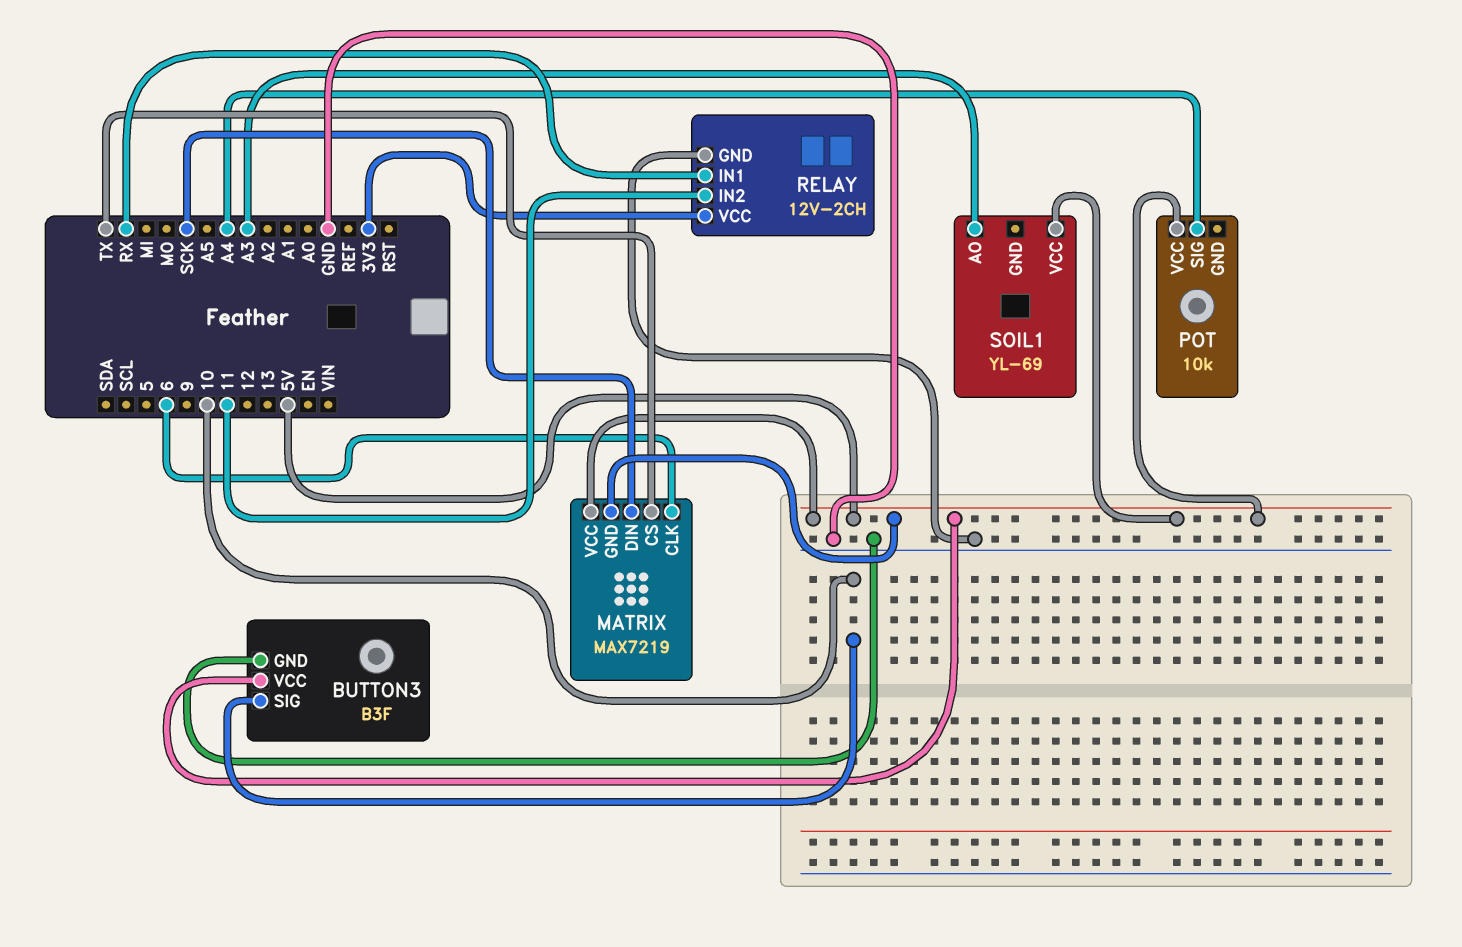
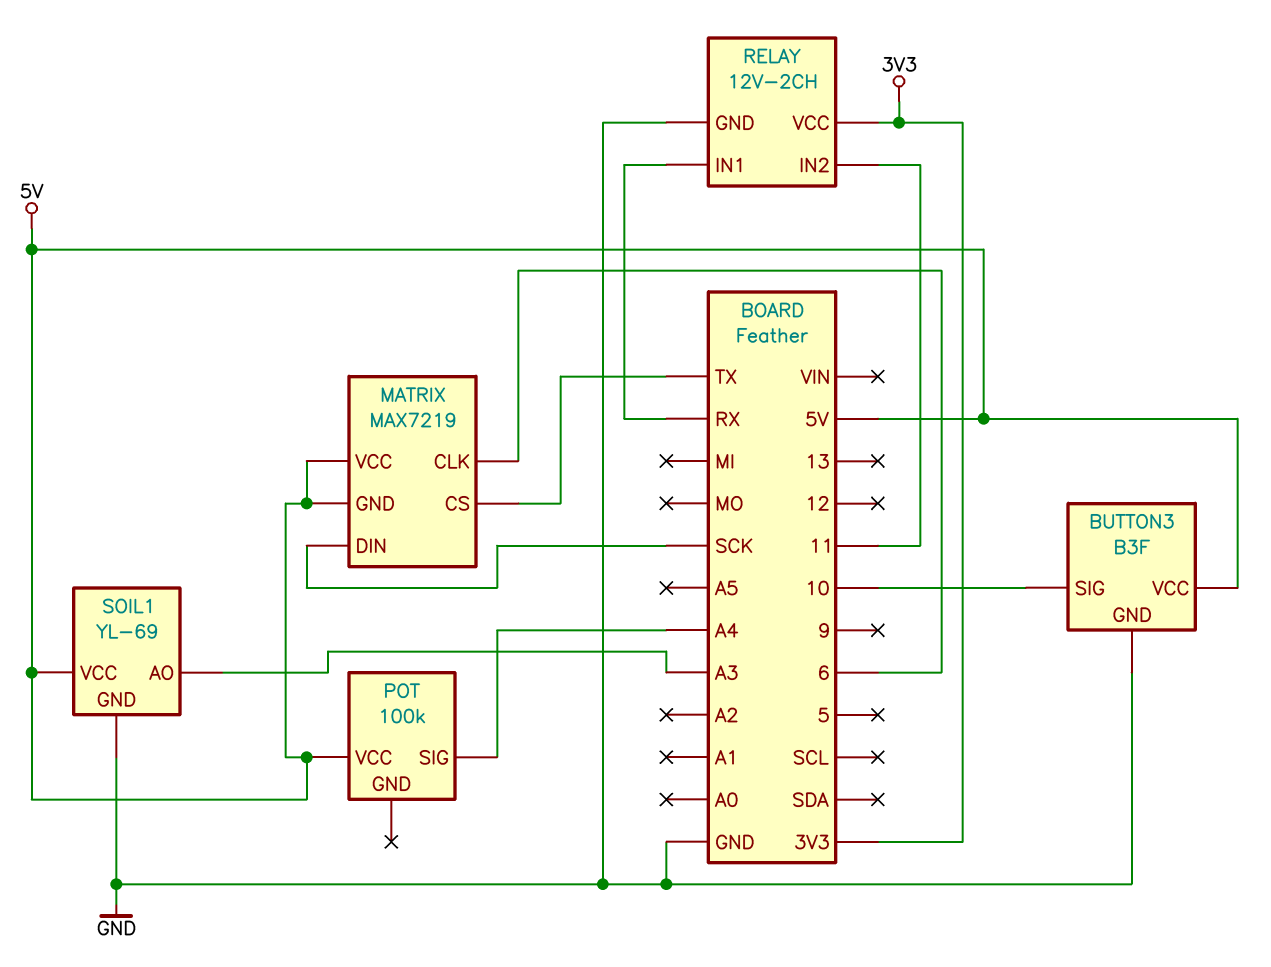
POT: 10k -> 100k
SOIL1 pin GND: none -> GND

